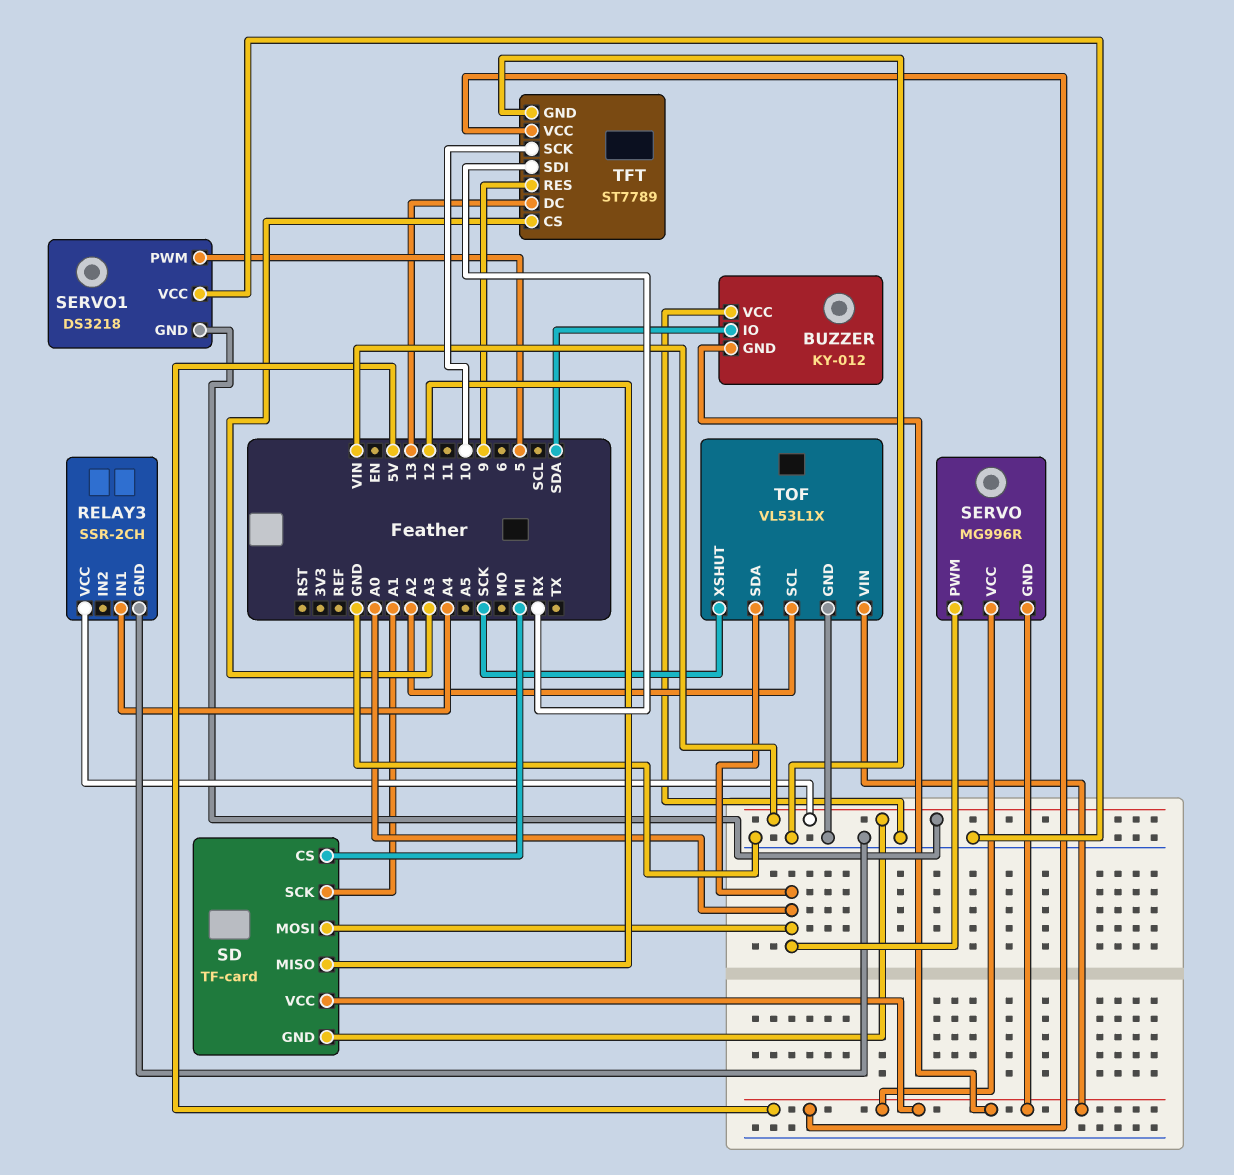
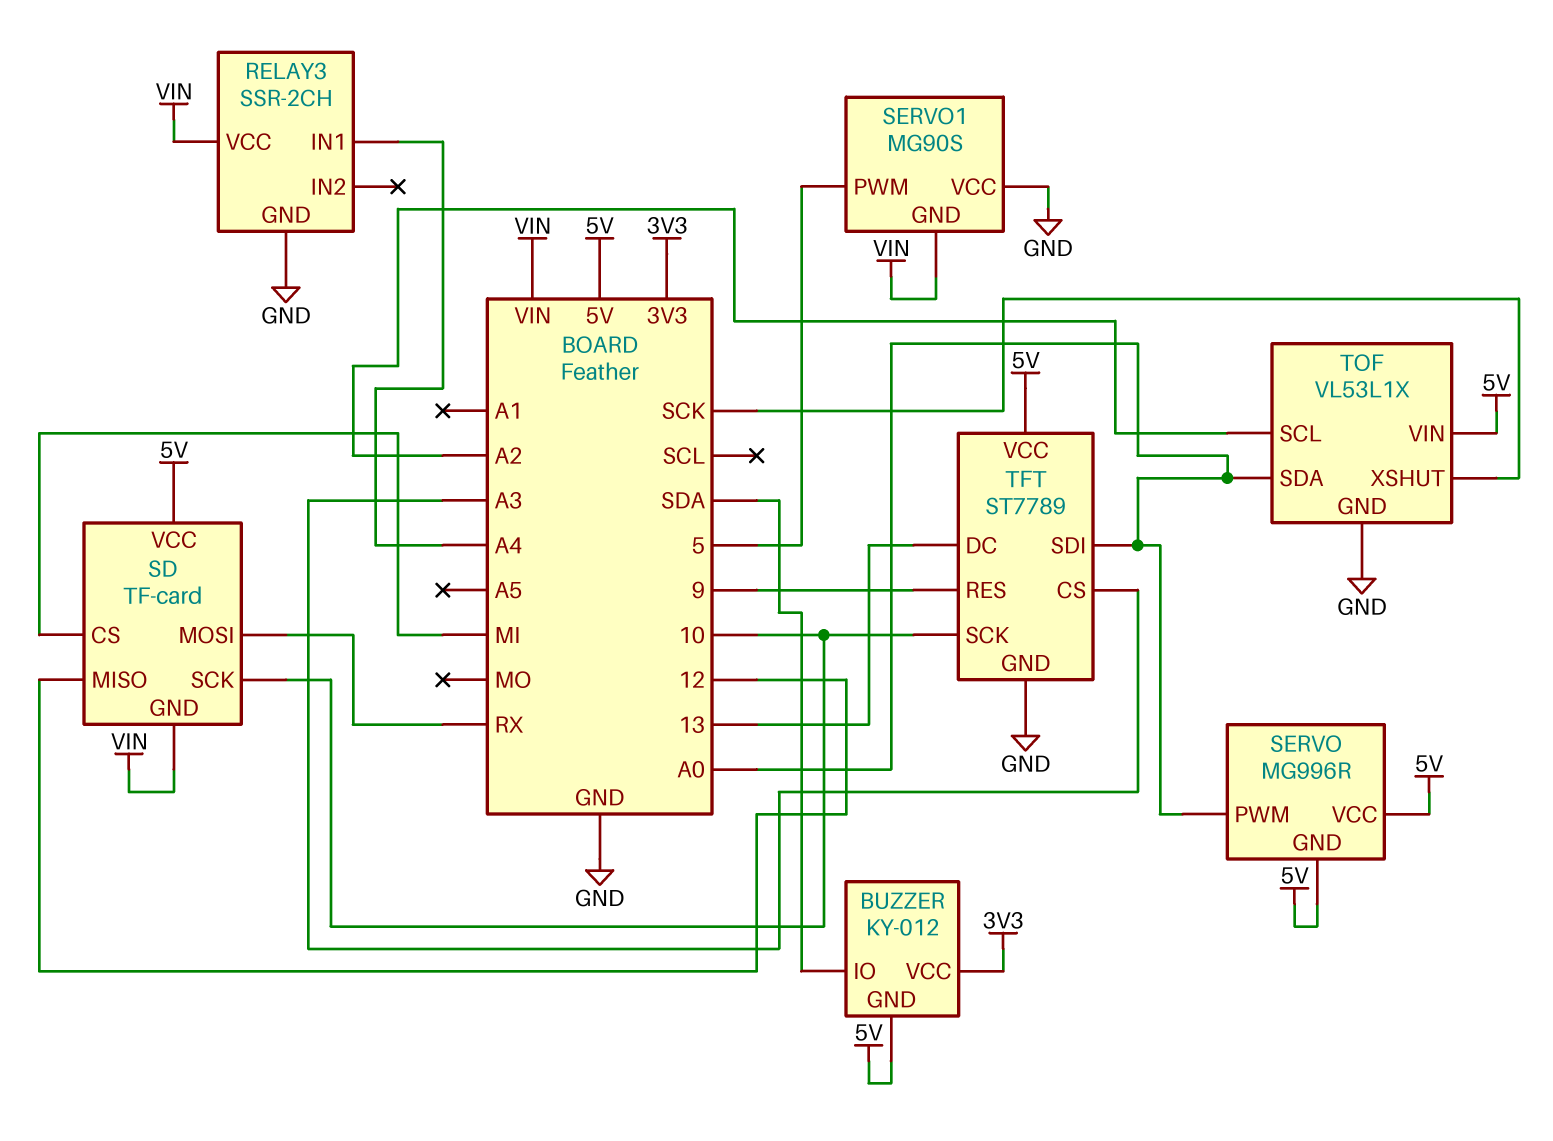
BUZZER pin VCC: GND -> 3V3
SD pin MOSI: A0 -> RX
SD pin SCK: A1 -> 10
SERVO1: DS3218 -> MG90S
TFT pin SDI: RX -> A0

